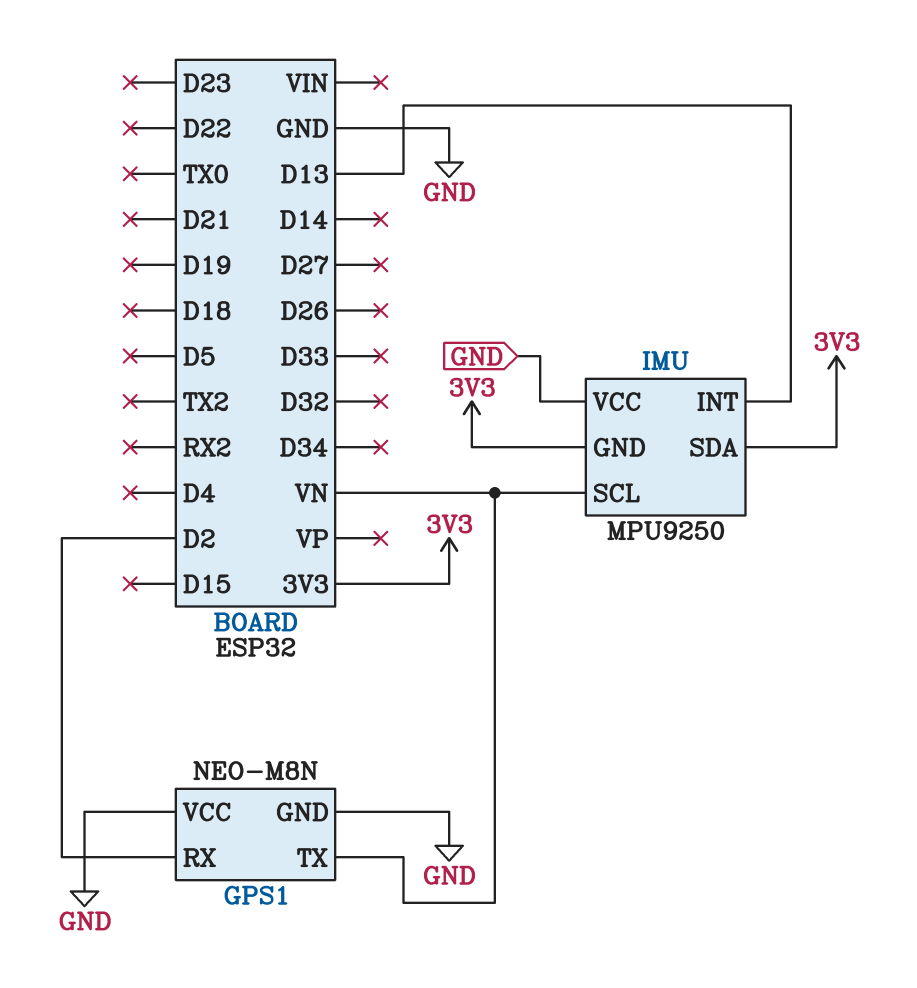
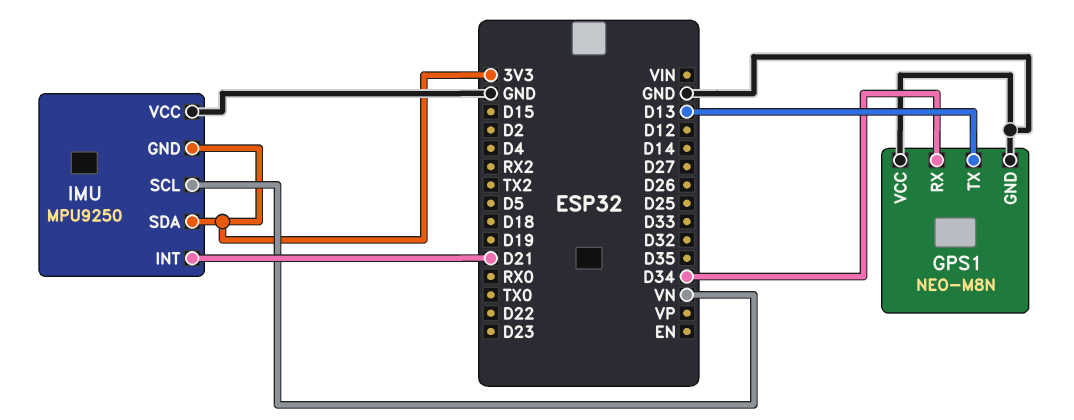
GPS1 pin RX: D2 -> D34
GPS1 pin TX: VN -> D13
IMU pin INT: D13 -> D21

